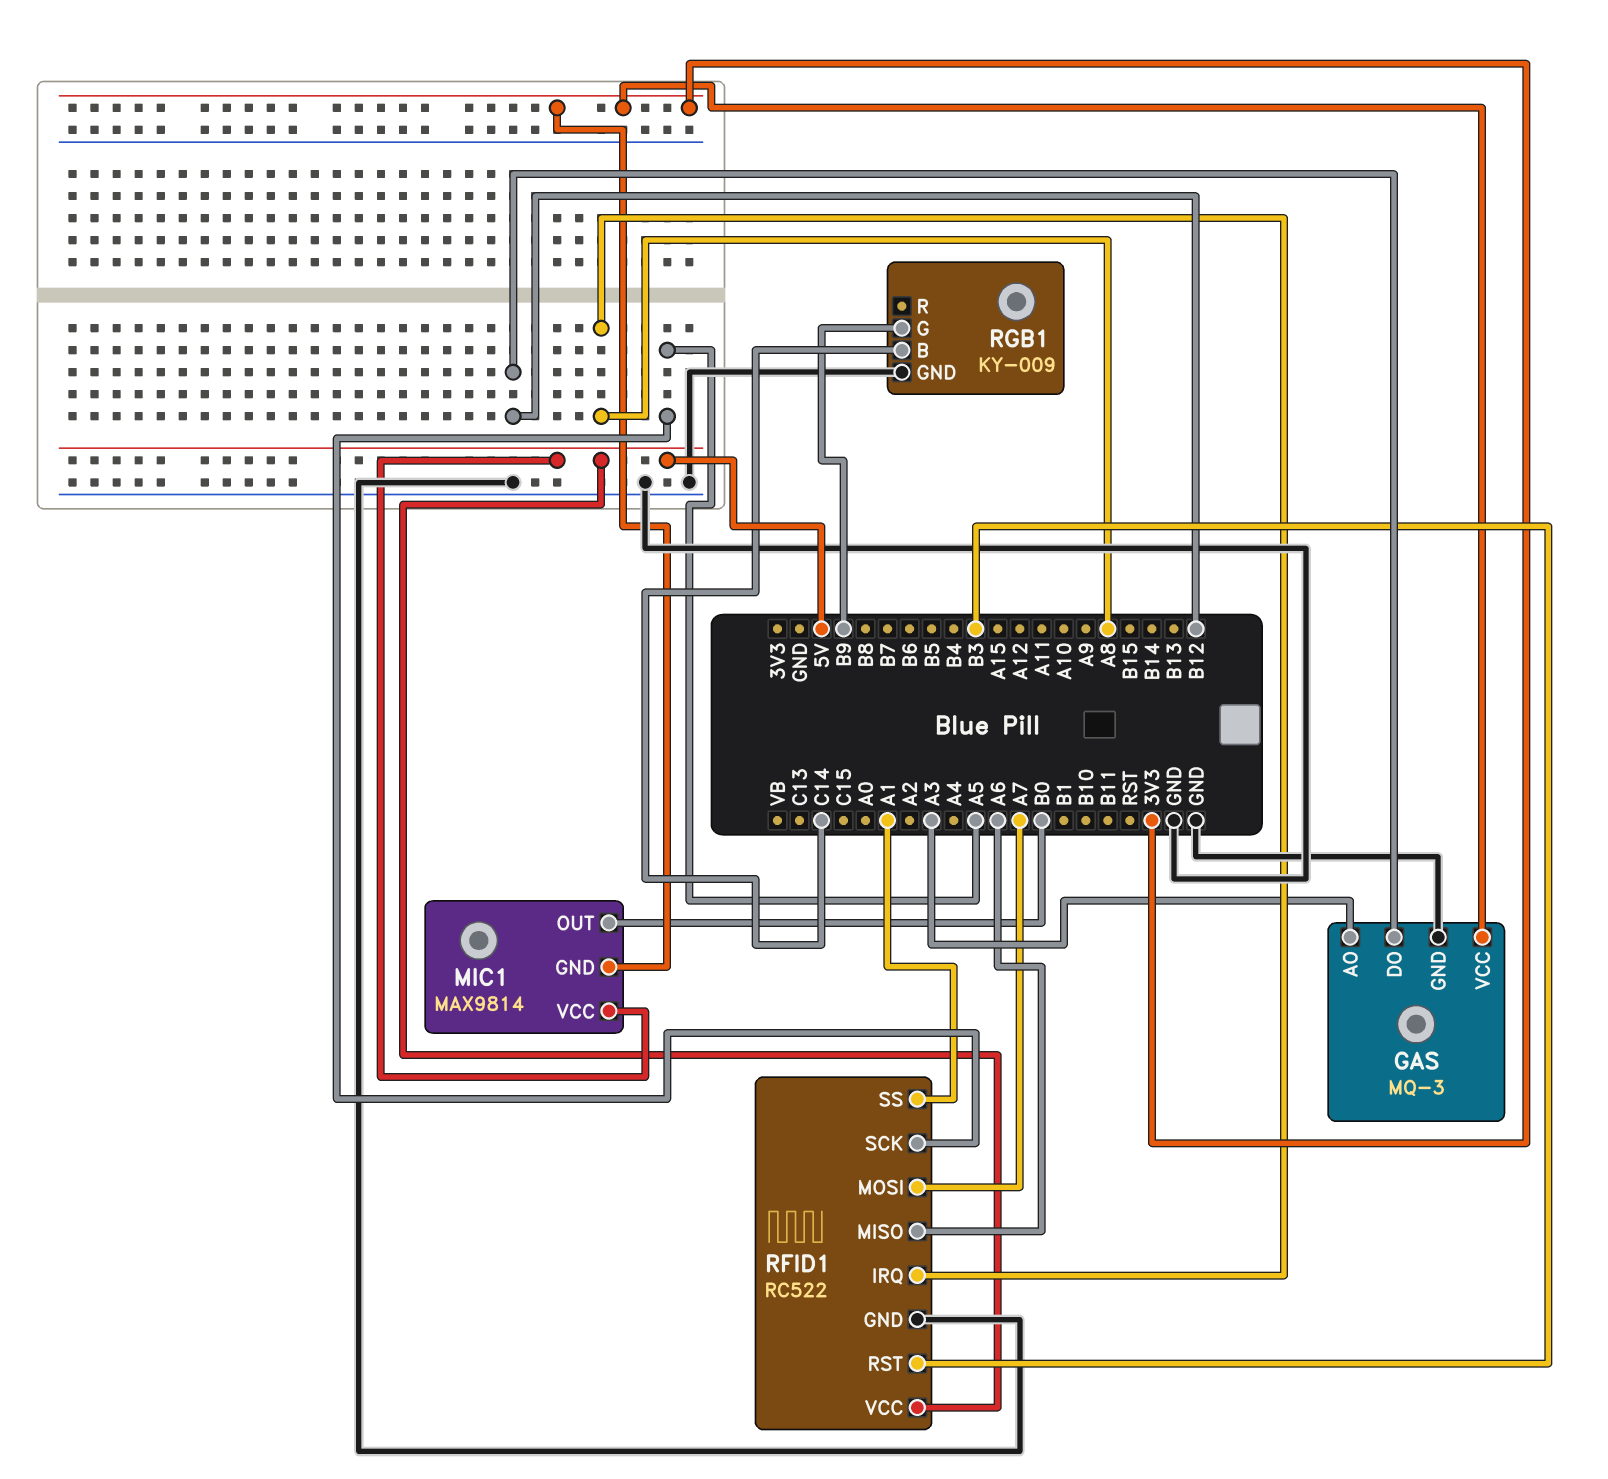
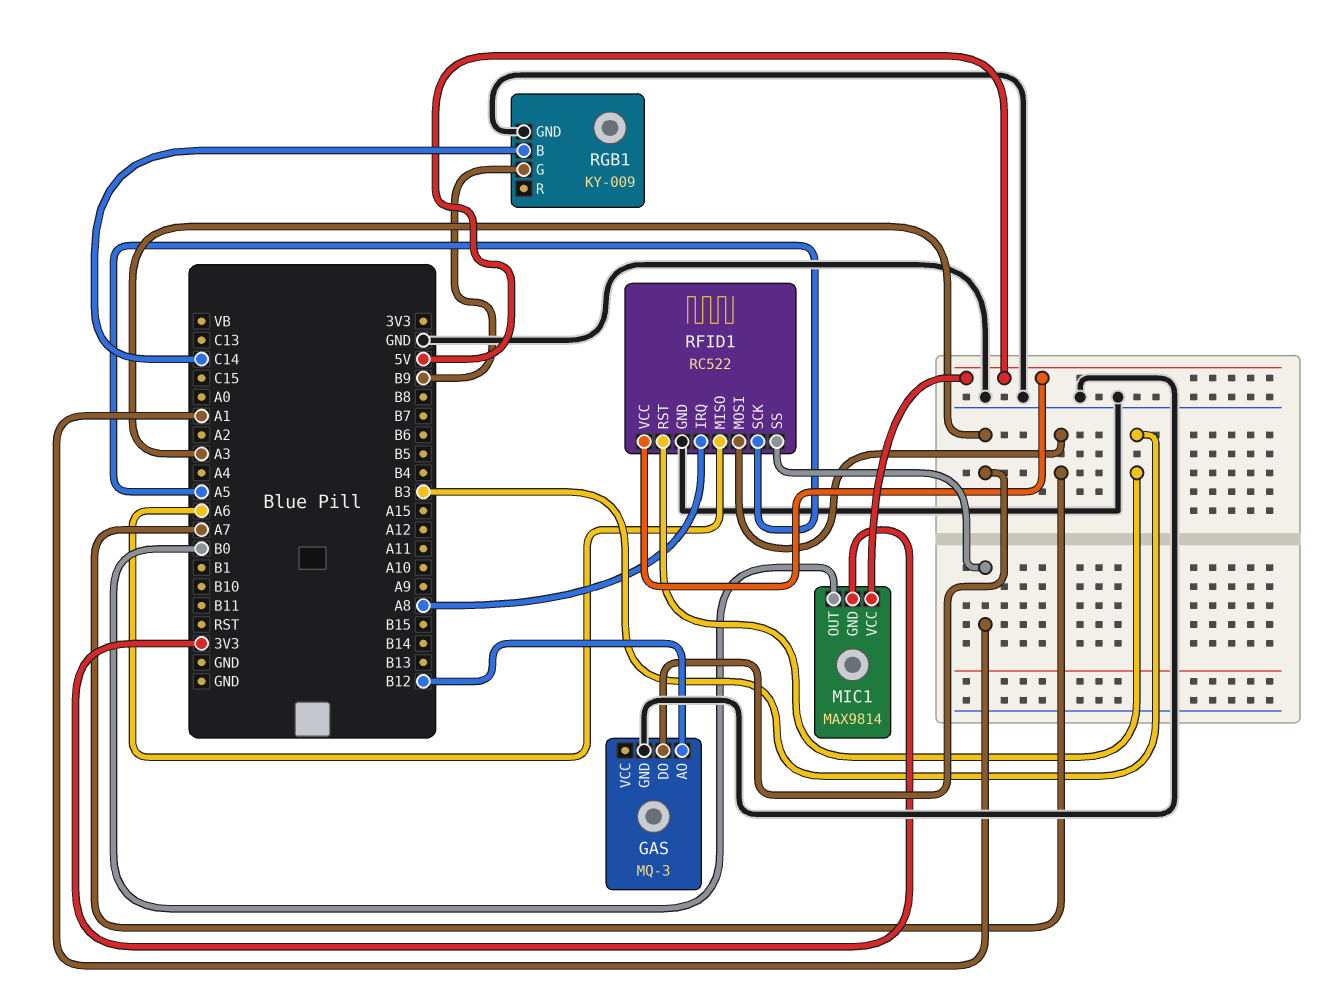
GAS pin AO: A3 -> B12
GAS pin DO: B12 -> A3
GAS pin VCC: 3V3 -> none

